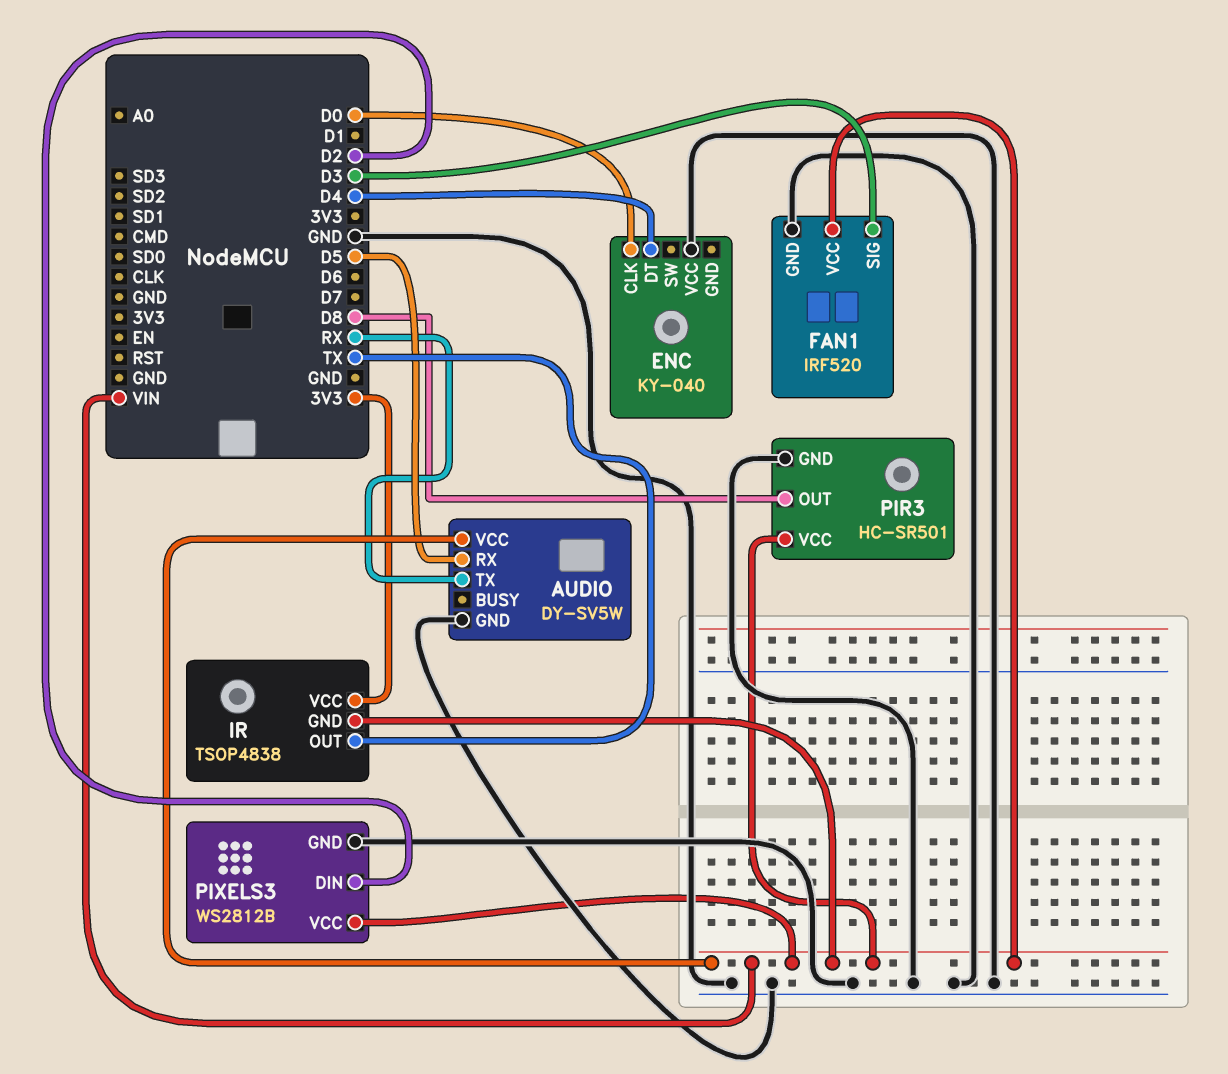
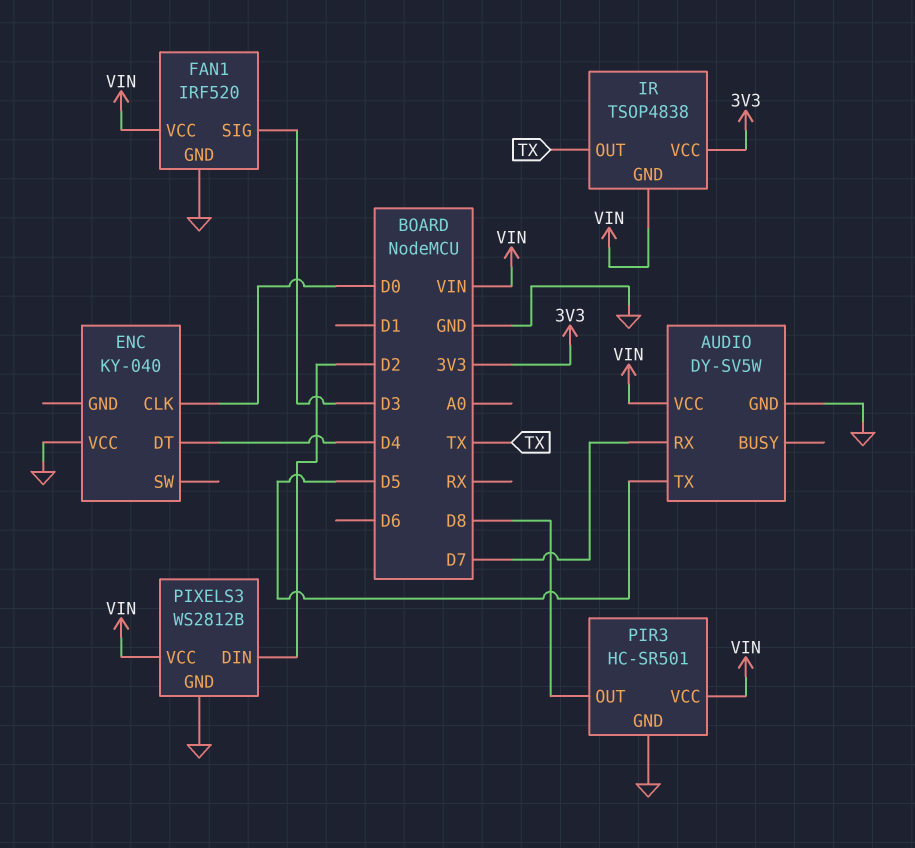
AUDIO pin RX: D5 -> D7
AUDIO pin TX: RX -> D5

